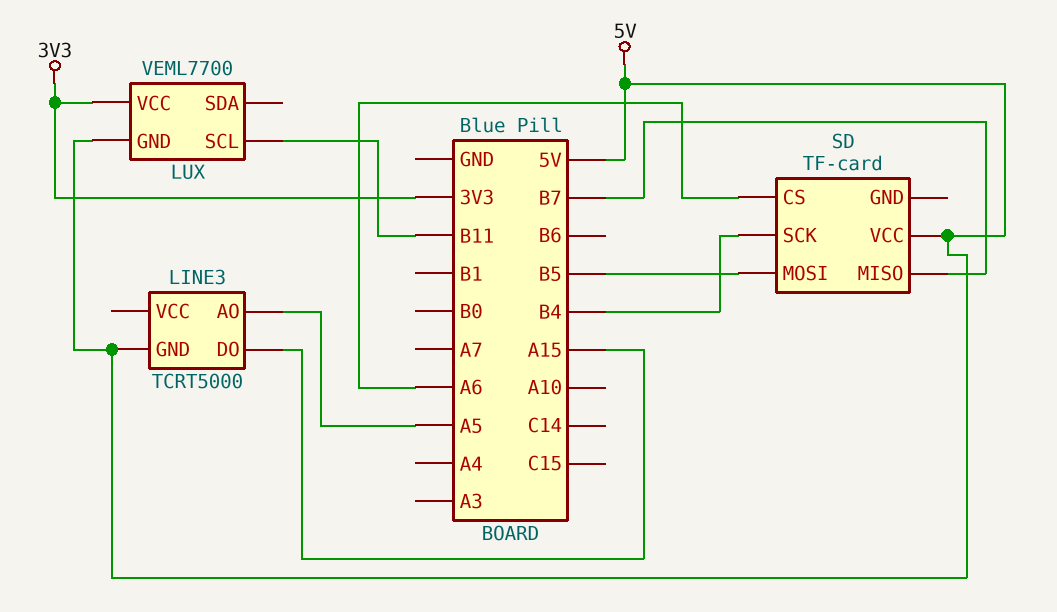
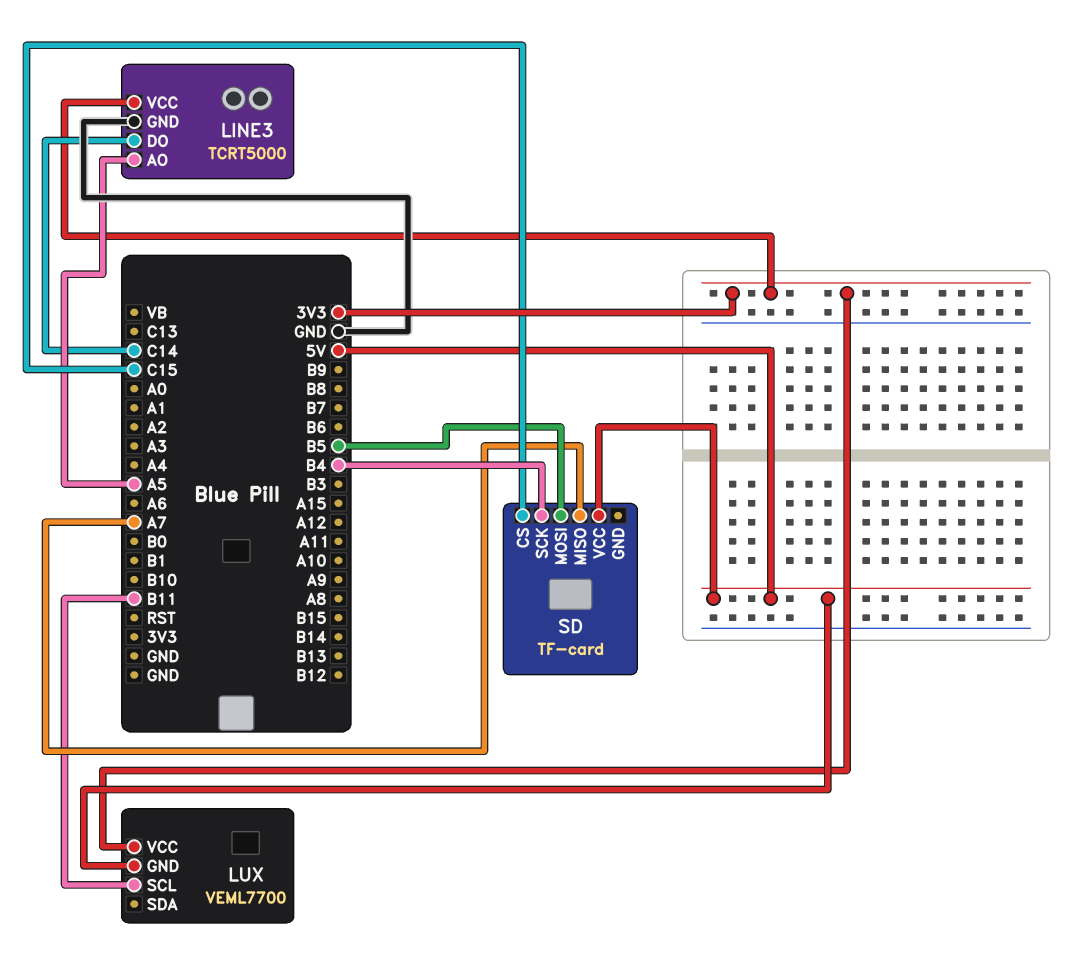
LINE3 pin DO: A15 -> C14
LINE3 pin GND: 5V -> GND
LINE3 pin VCC: none -> 3V3
SD pin CS: A6 -> C15
SD pin MISO: B7 -> A7

